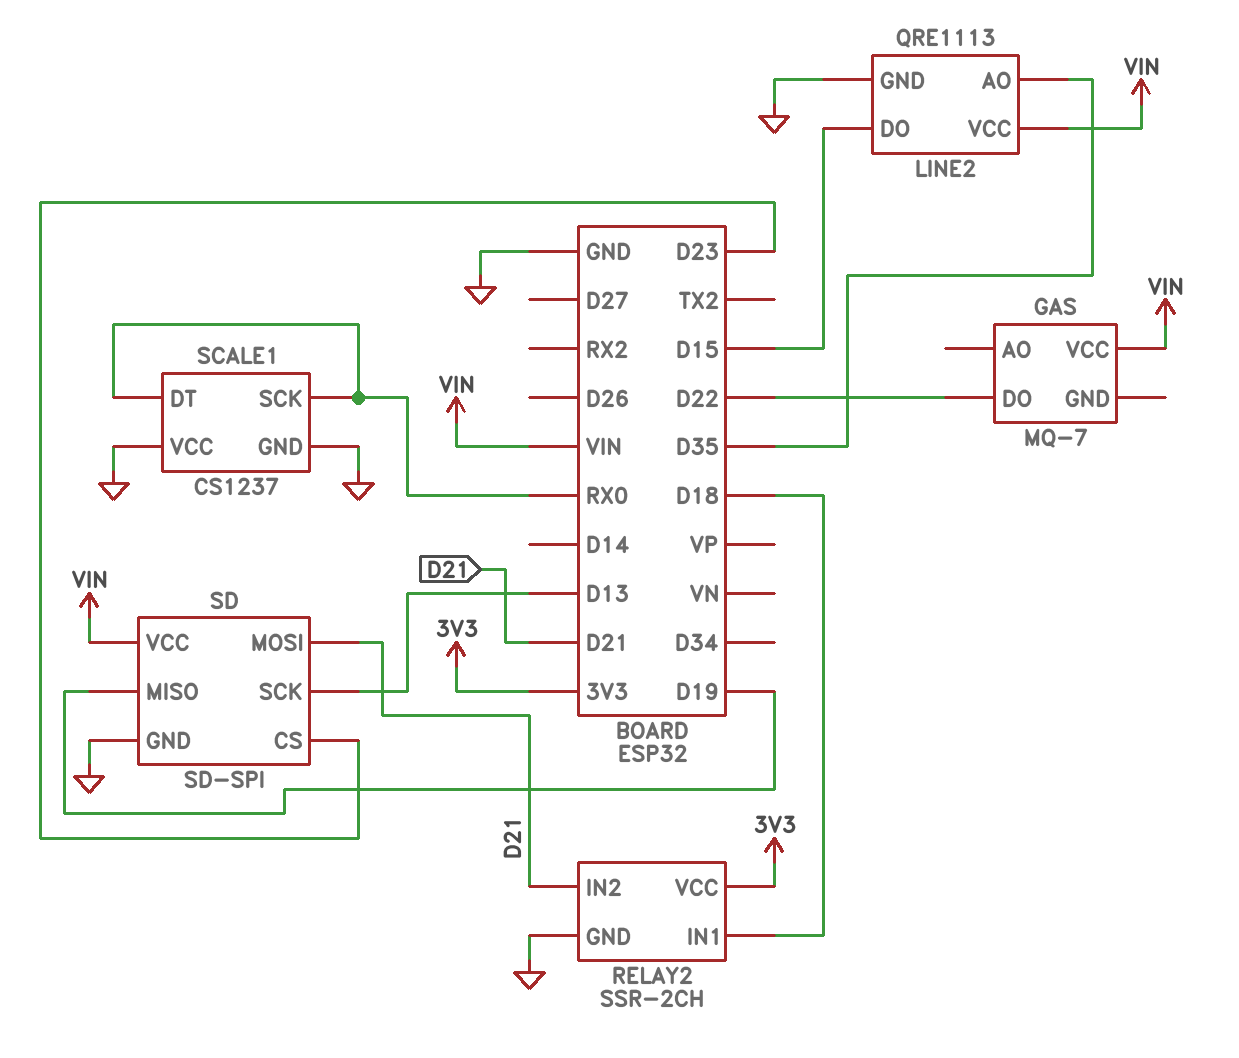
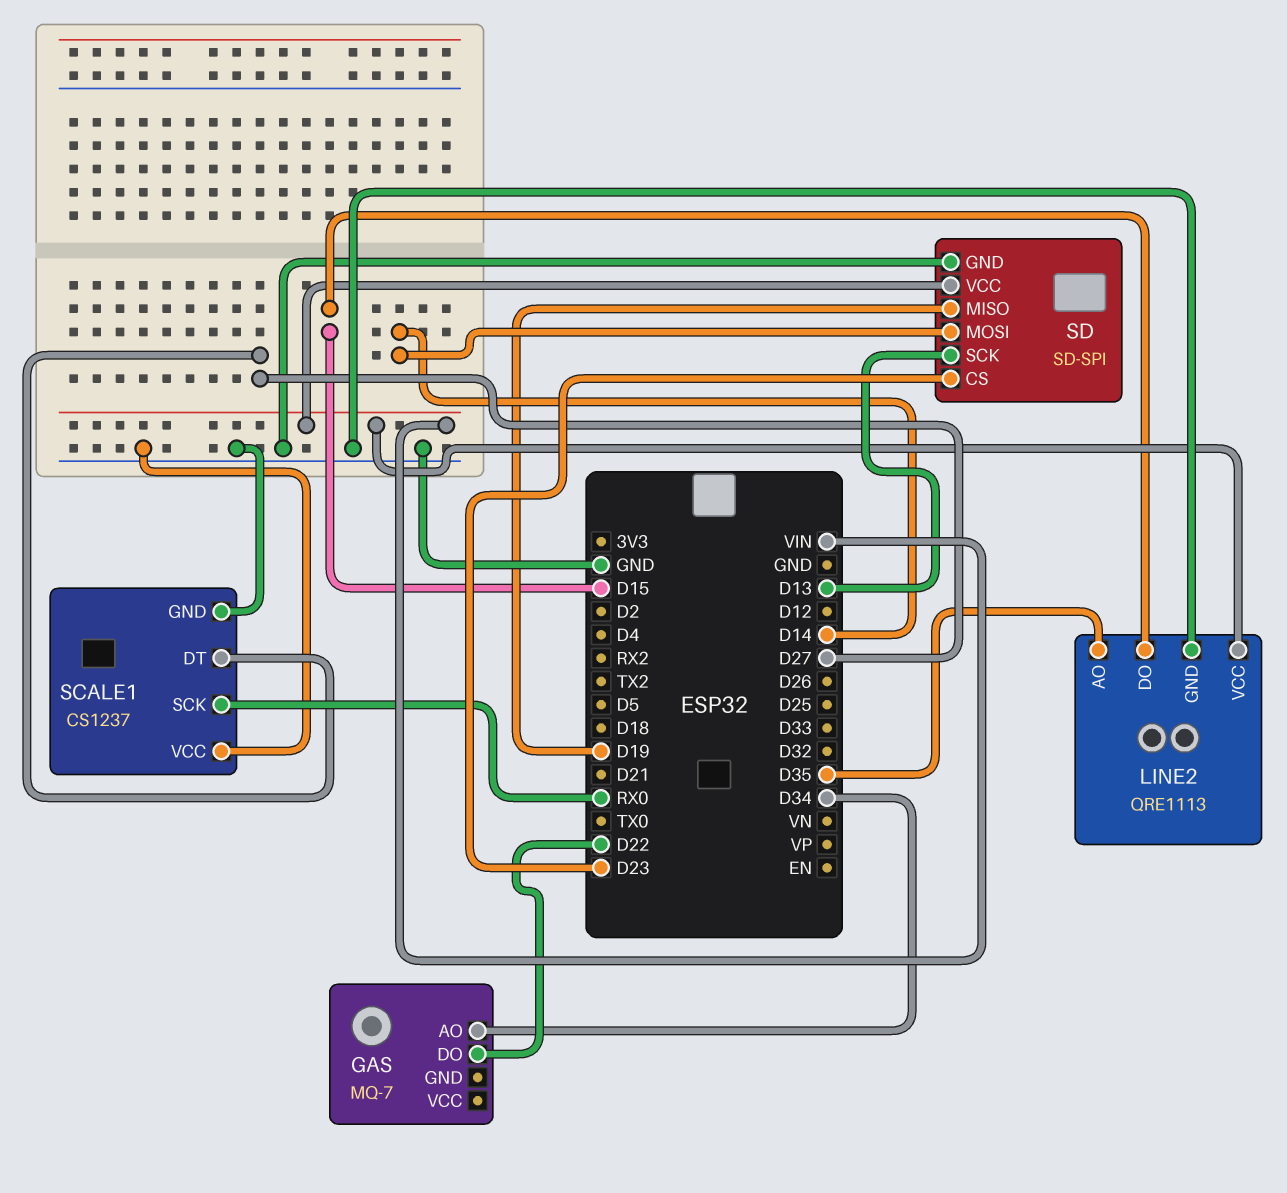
GAS pin AO: none -> D34
GAS pin VCC: VIN -> none
RELAY2: SSR-2CH -> none
RELAY2 pin GND: GND -> none
RELAY2 pin IN1: D18 -> none
RELAY2 pin IN2: D21 -> none
RELAY2 pin VCC: 3V3 -> none
SCALE1 pin DT: RX0 -> D27
SD pin MOSI: D21 -> D14

